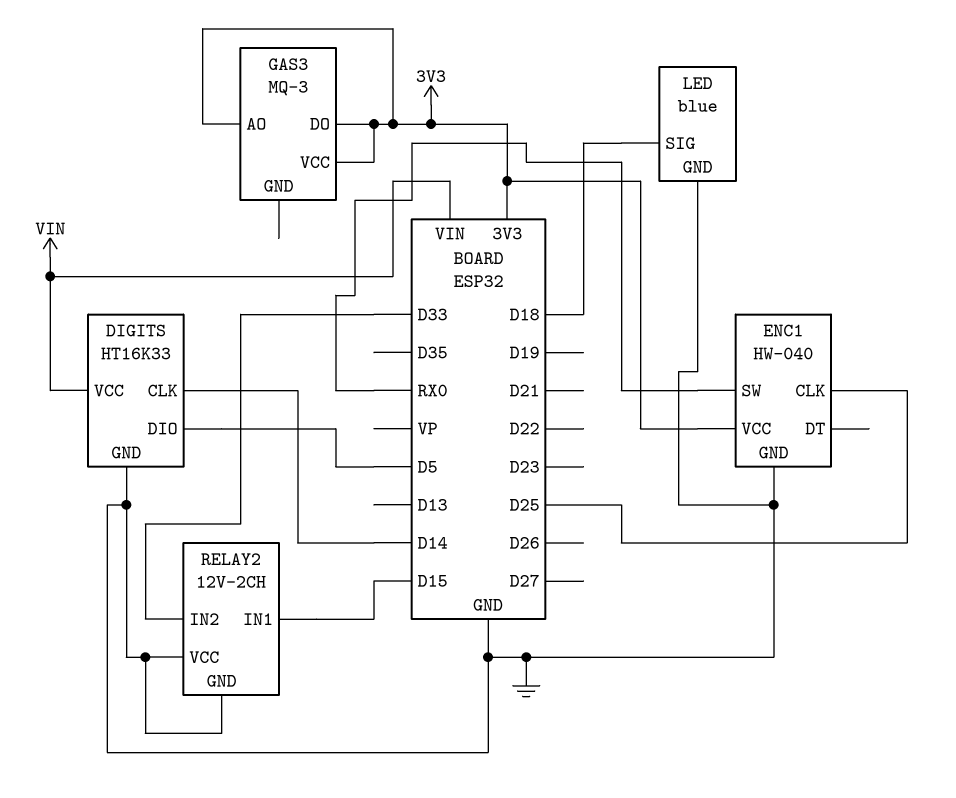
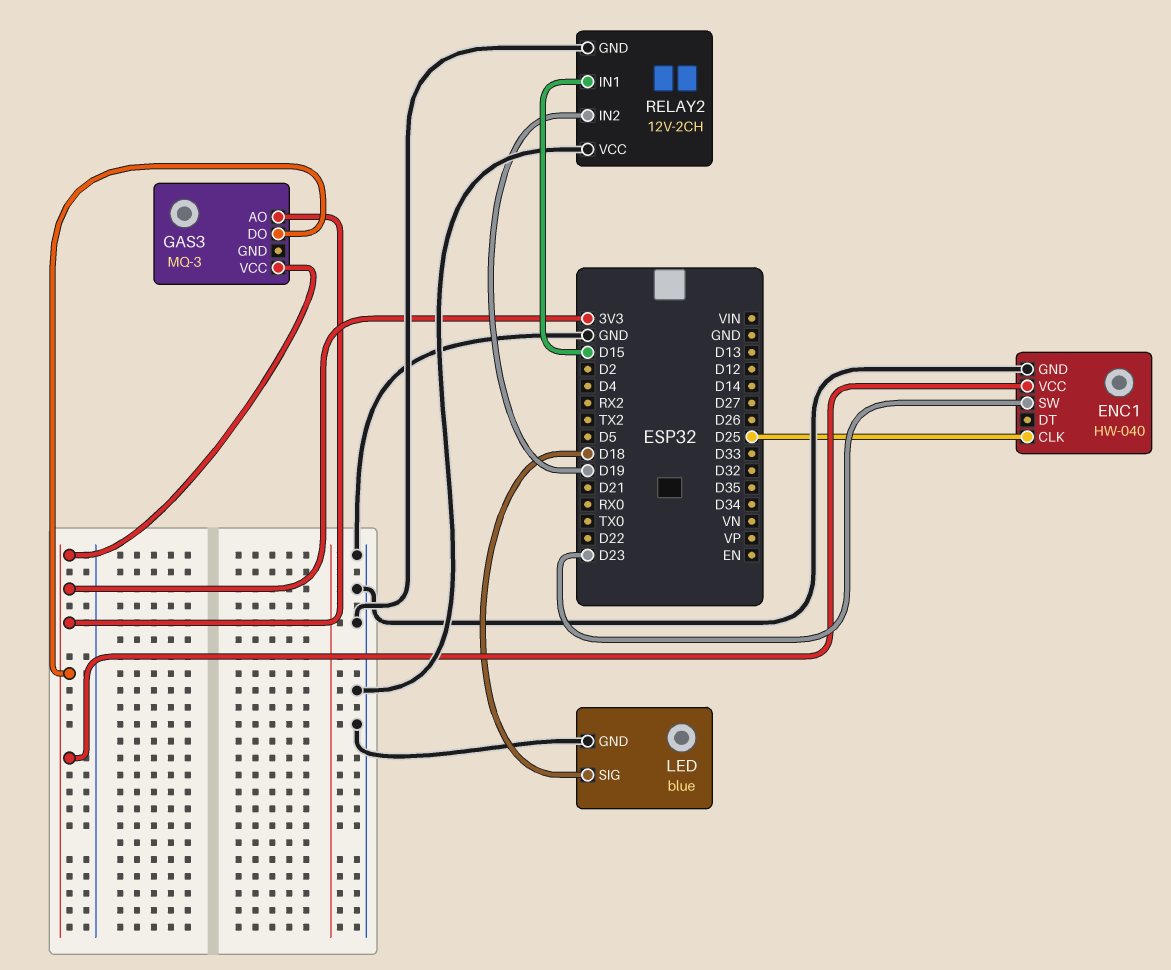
DIGITS: HT16K33 -> none
DIGITS pin CLK: D14 -> none
DIGITS pin DIO: D5 -> none
DIGITS pin GND: GND -> none
DIGITS pin VCC: VIN -> none
ENC1 pin SW: RX0 -> D23
RELAY2 pin IN2: D33 -> D19

